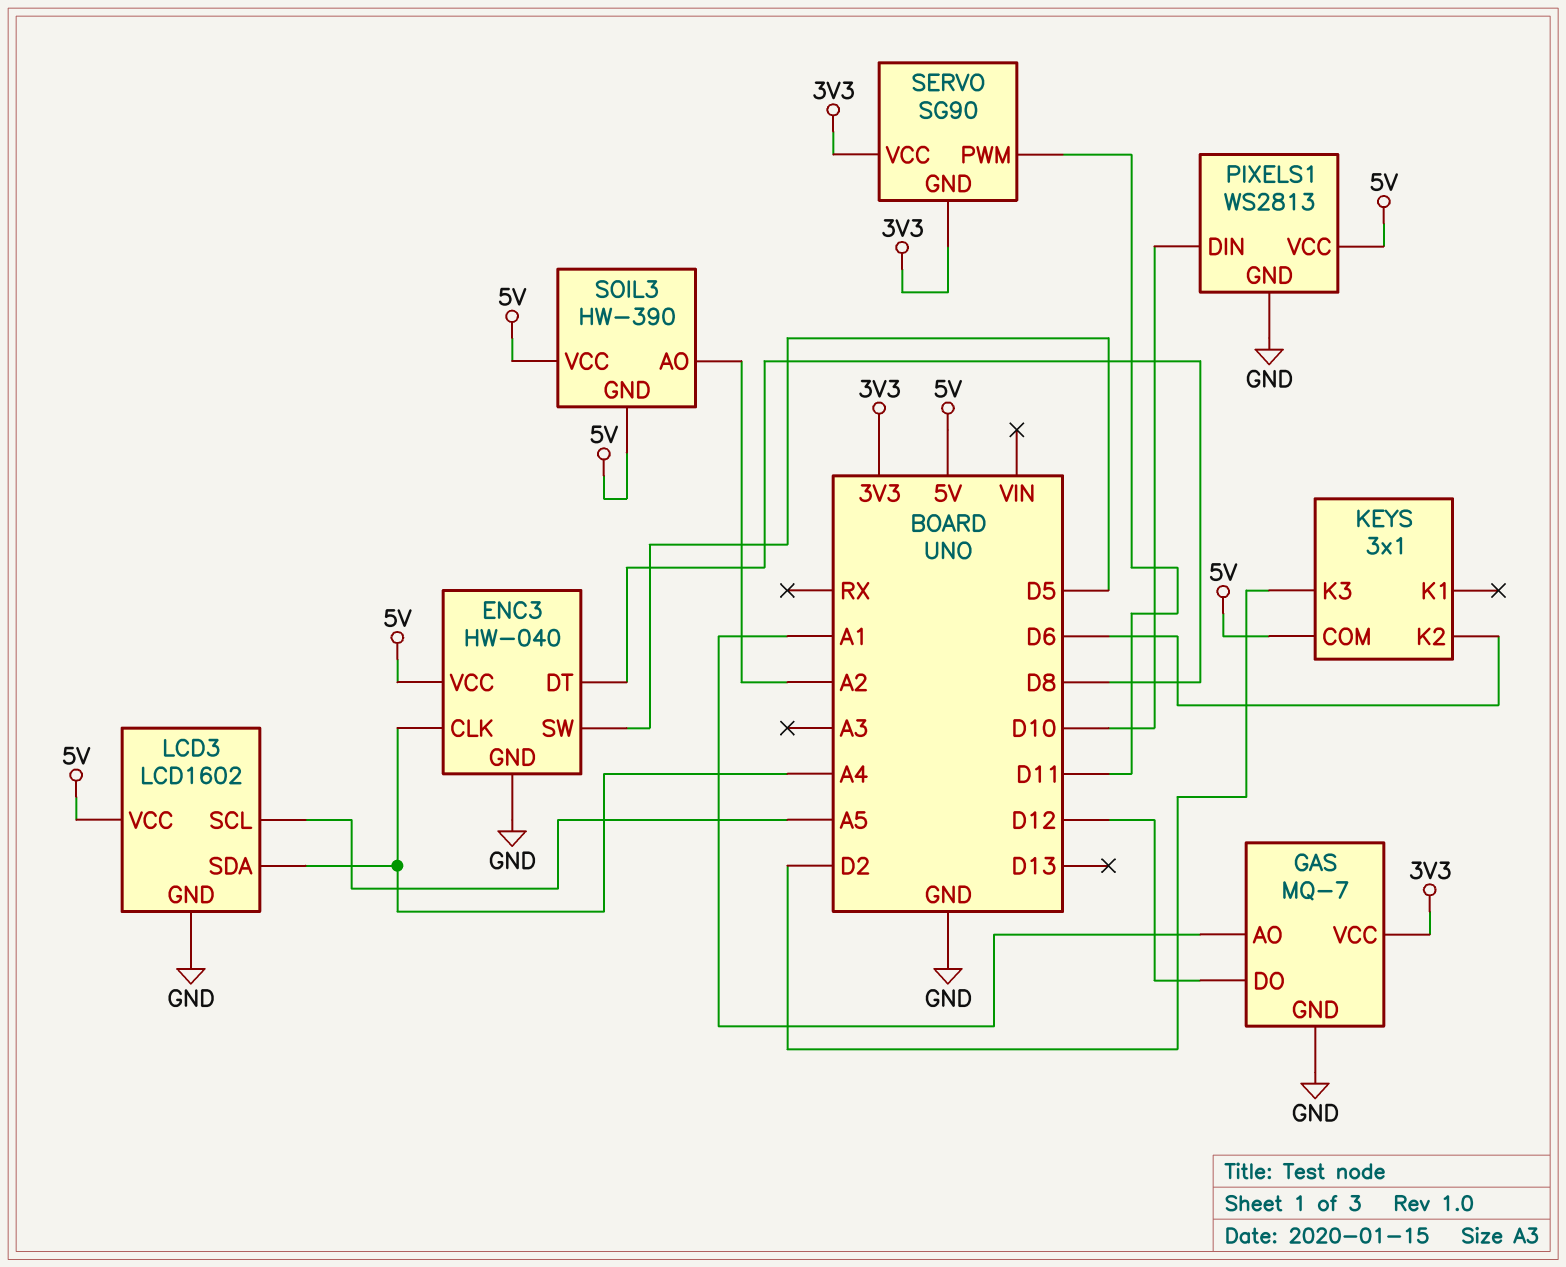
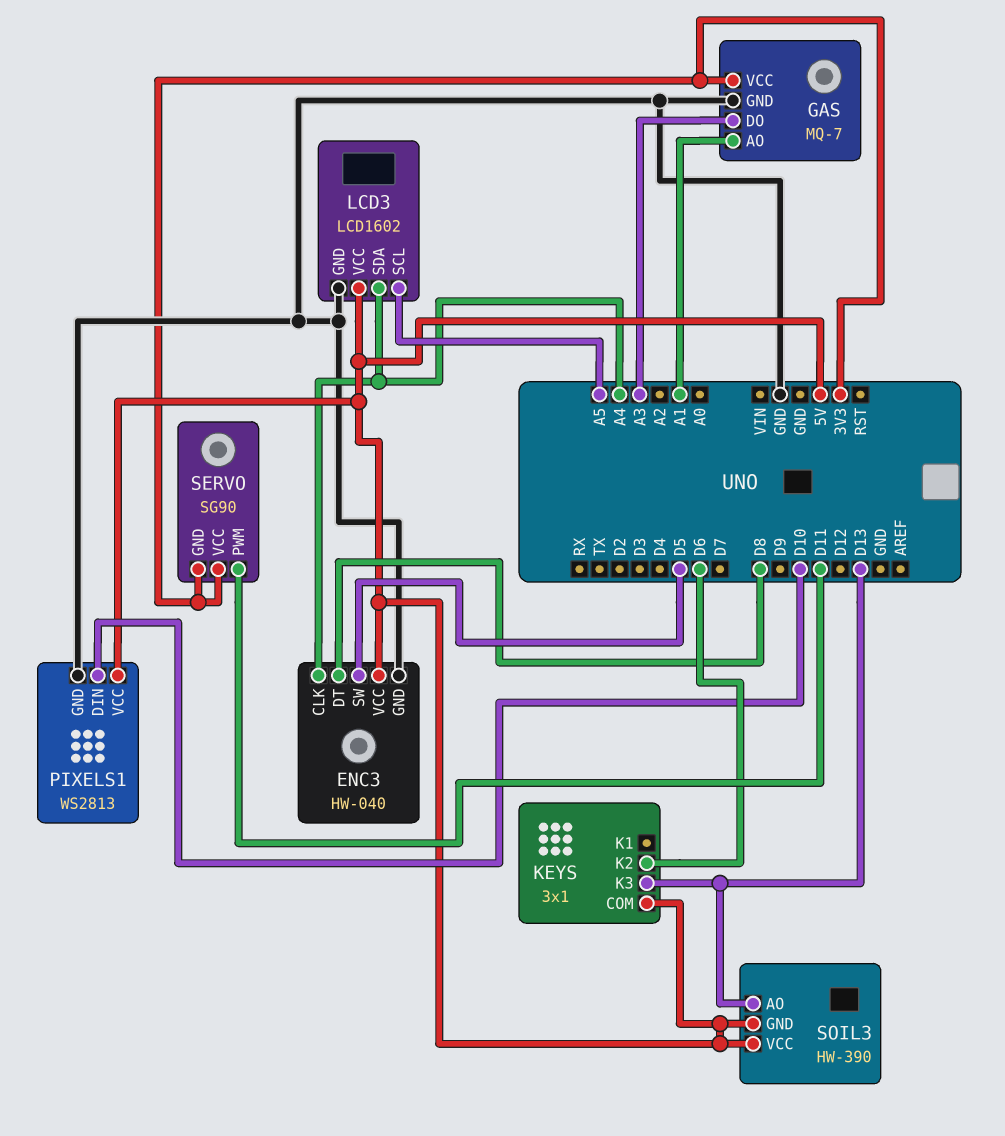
GAS pin DO: D12 -> A3
KEYS pin K3: D2 -> D13
SOIL3 pin AO: A2 -> D13

